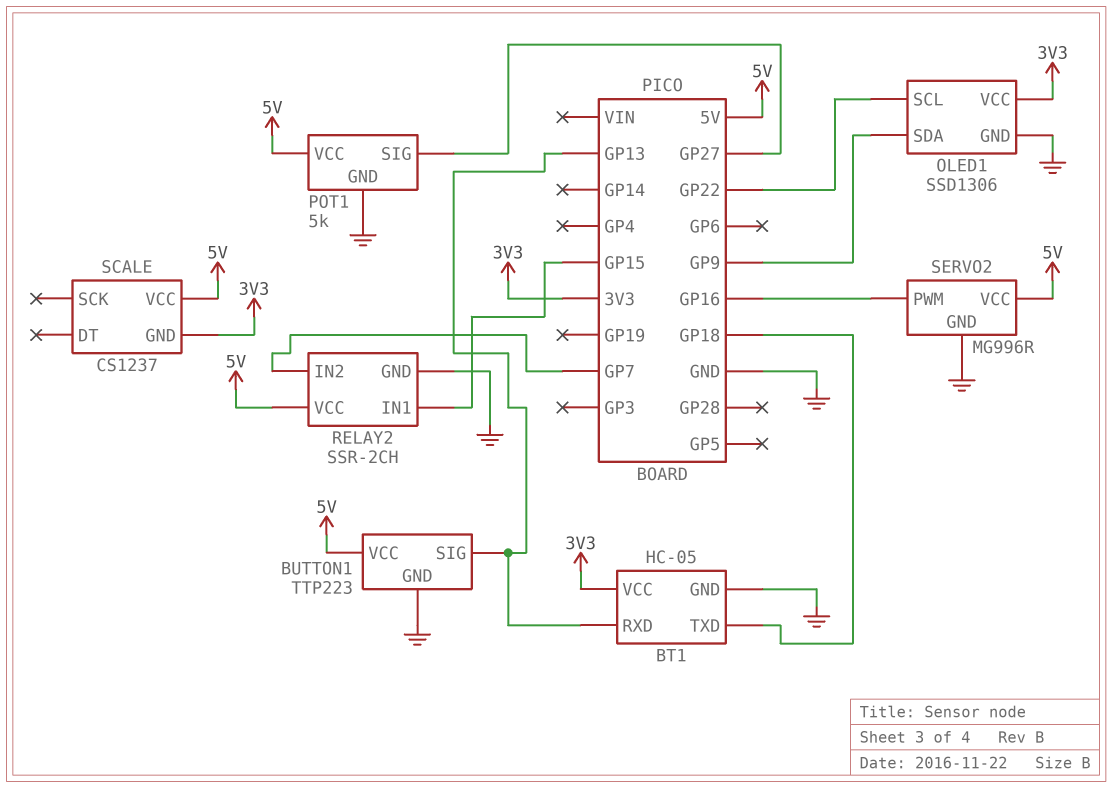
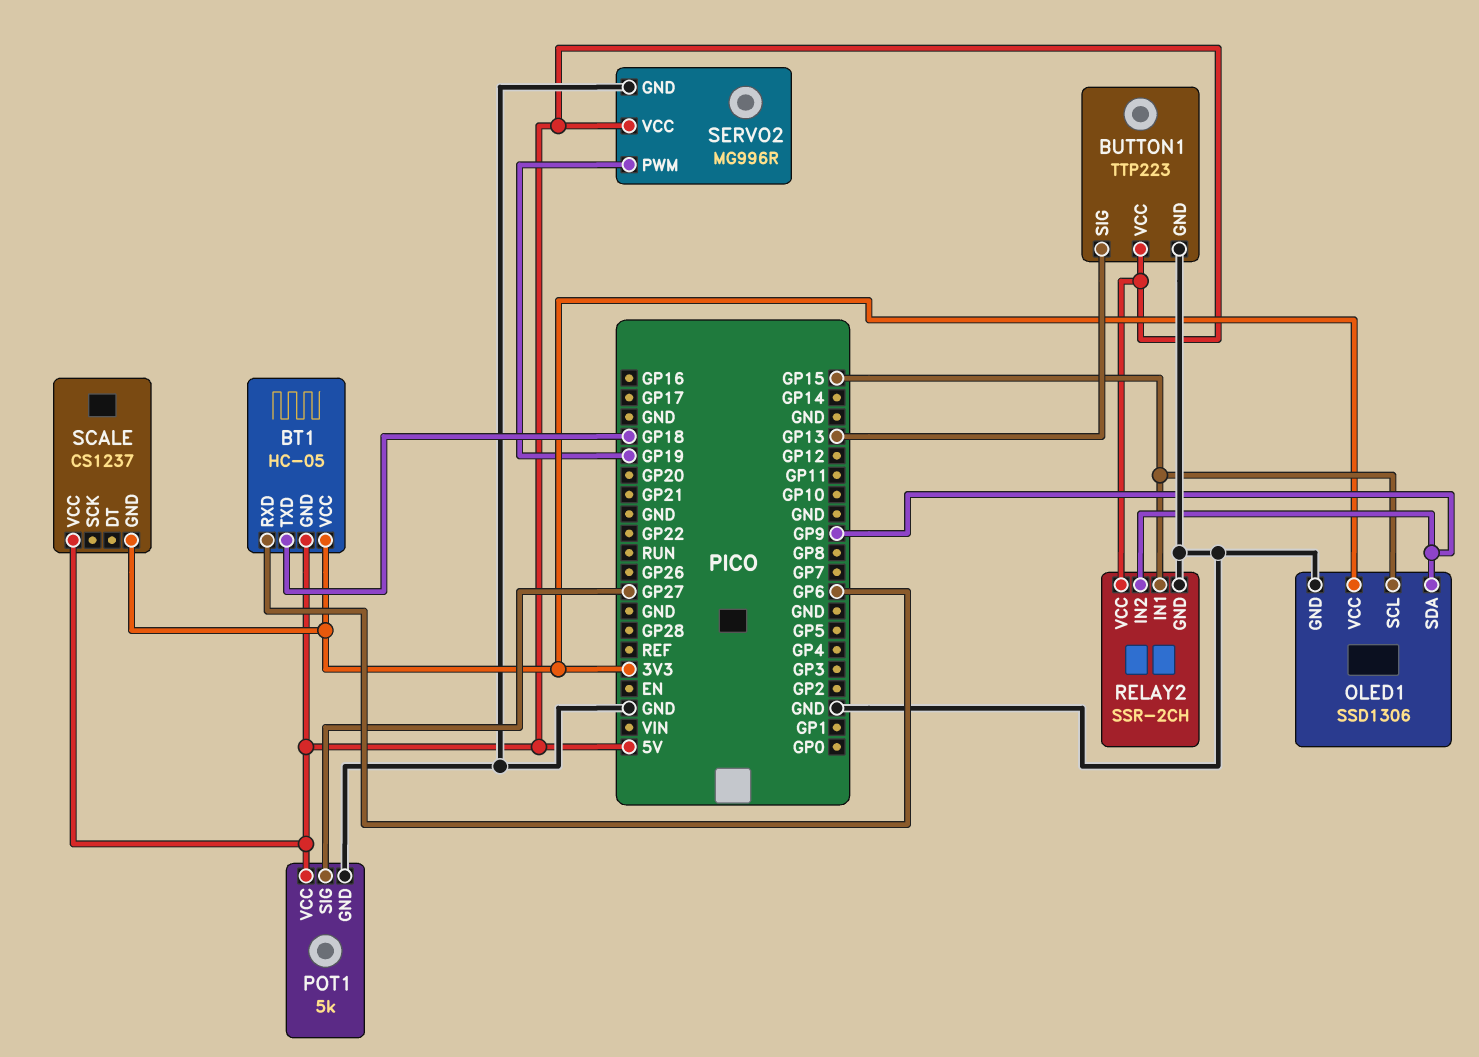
BT1 pin GND: GND -> 5V
BT1 pin RXD: GP13 -> GP6
OLED1 pin SCL: GP22 -> GP15
RELAY2 pin IN2: GP7 -> GP9
SERVO2 pin PWM: GP16 -> GP19

